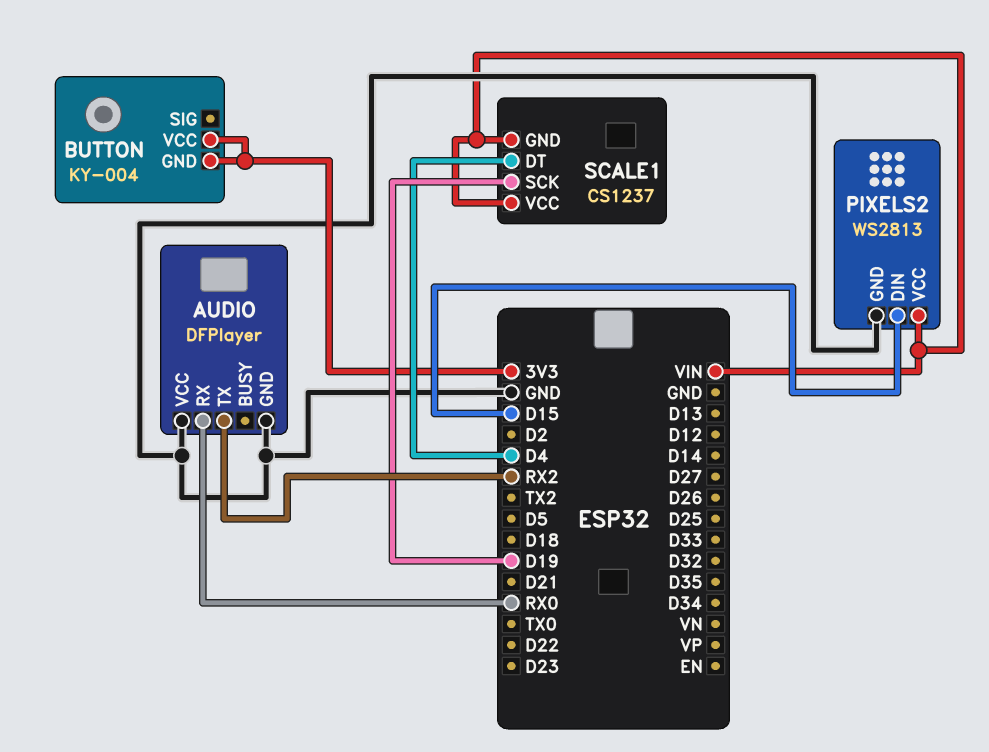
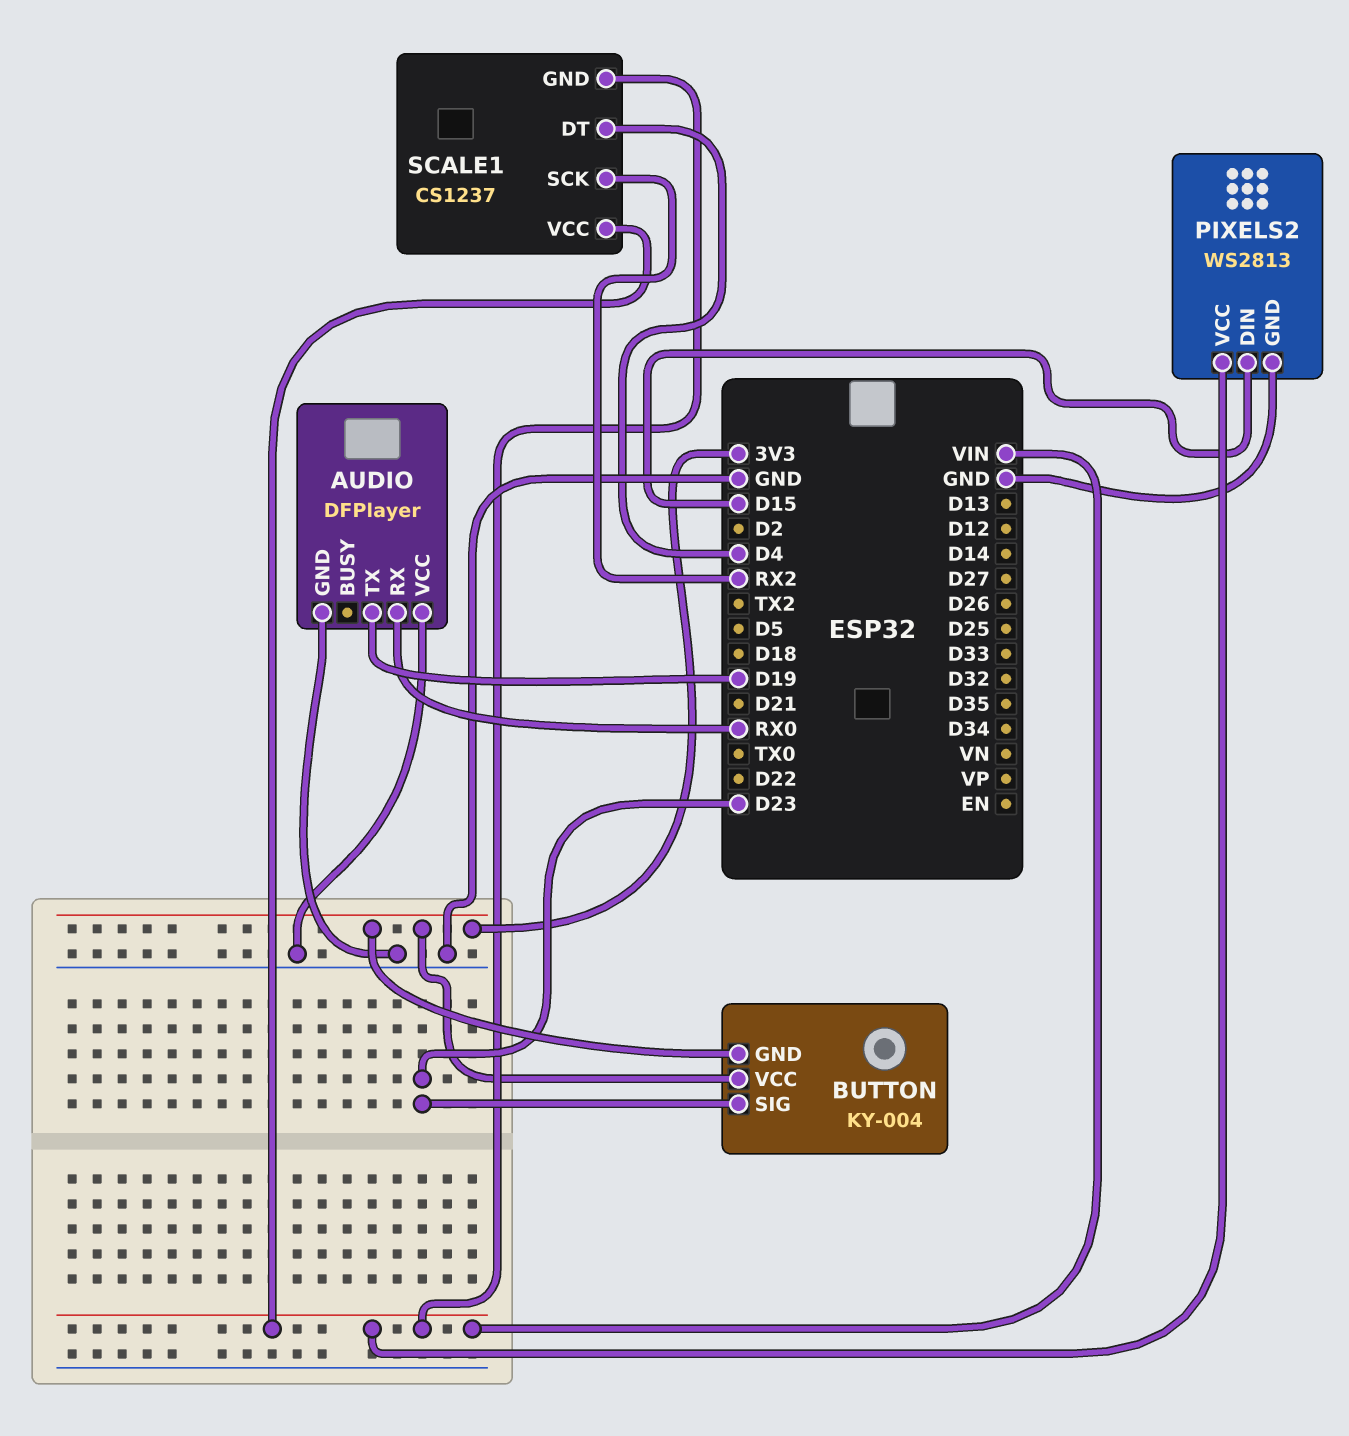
AUDIO pin TX: RX2 -> D19
BUTTON pin SIG: none -> D23
SCALE1 pin SCK: D19 -> RX2

